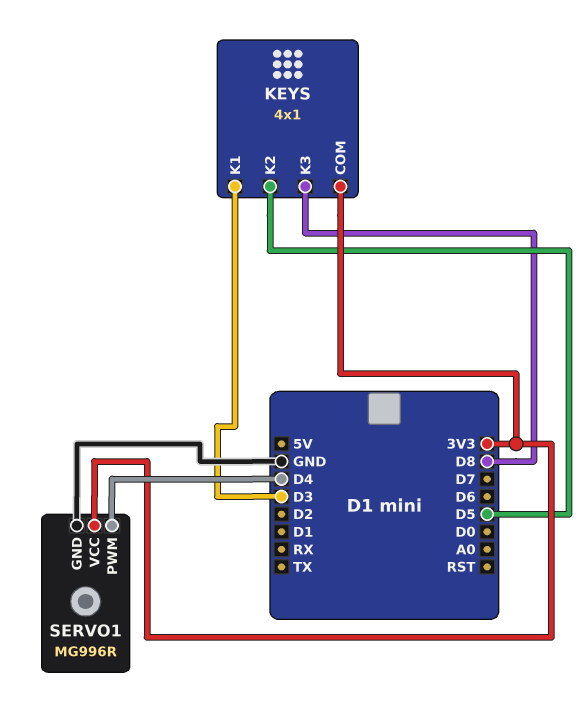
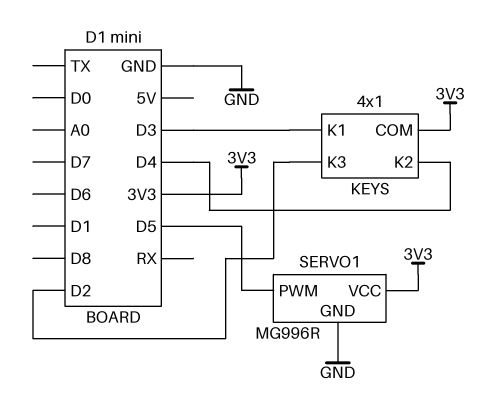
KEYS pin K2: D5 -> D4
KEYS pin K3: D8 -> D2
SERVO1 pin PWM: D4 -> D5

